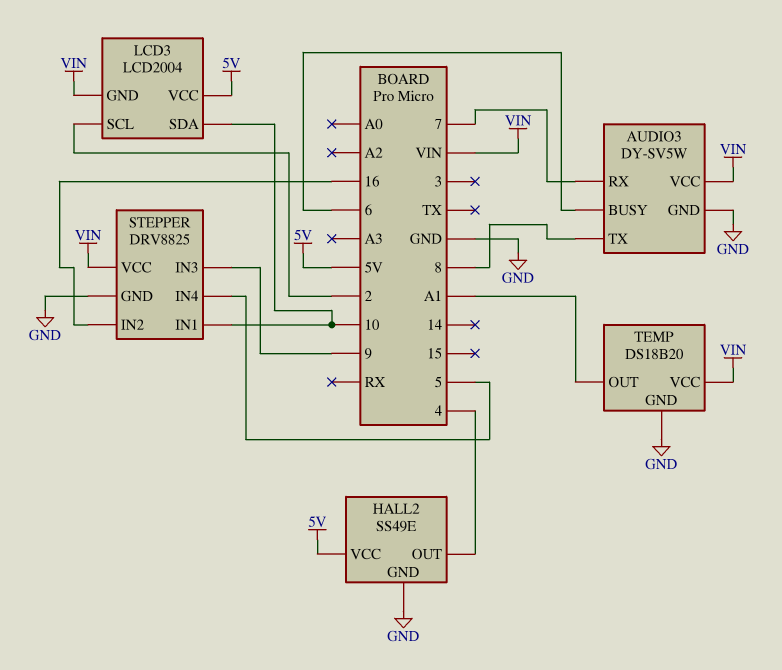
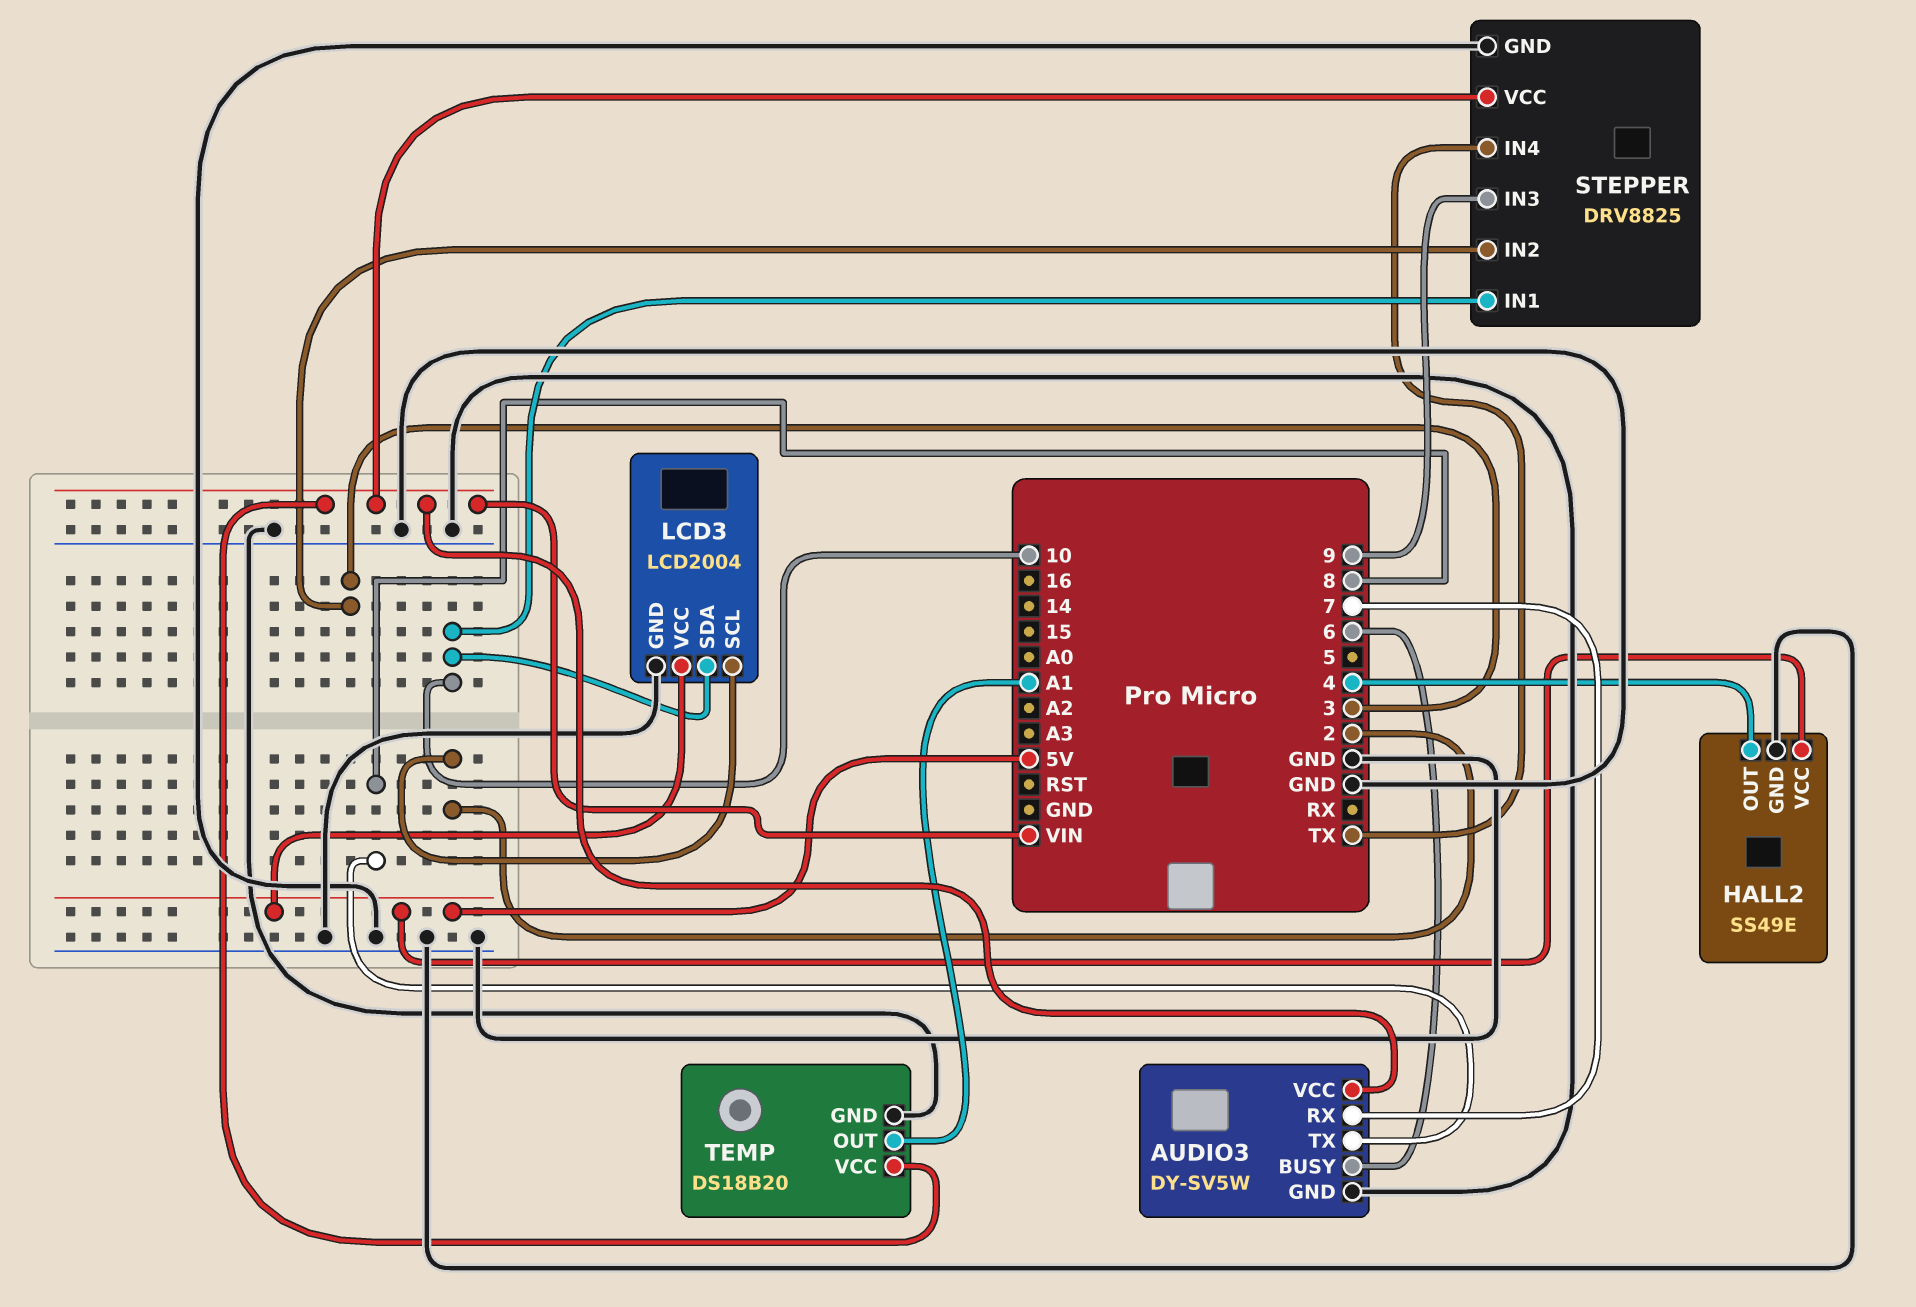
LCD3 pin GND: VIN -> GND
STEPPER pin IN2: 16 -> 3
STEPPER pin IN4: 5 -> TX

